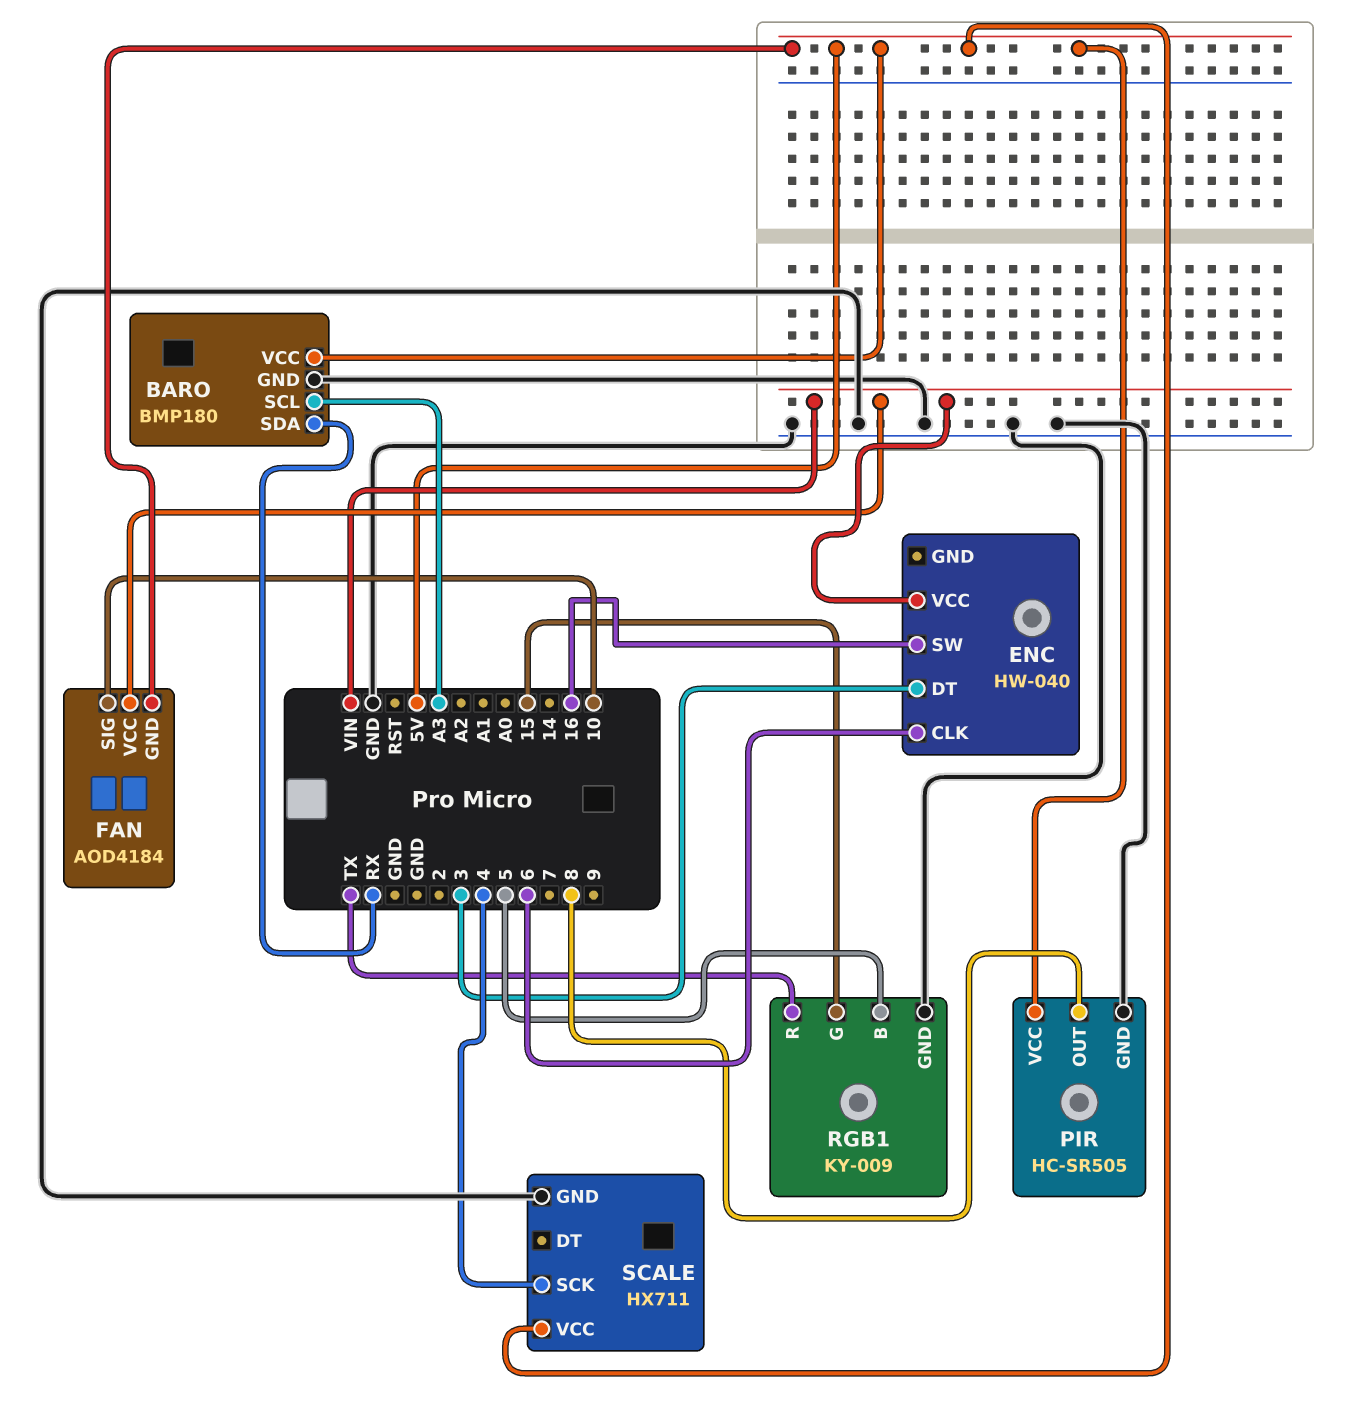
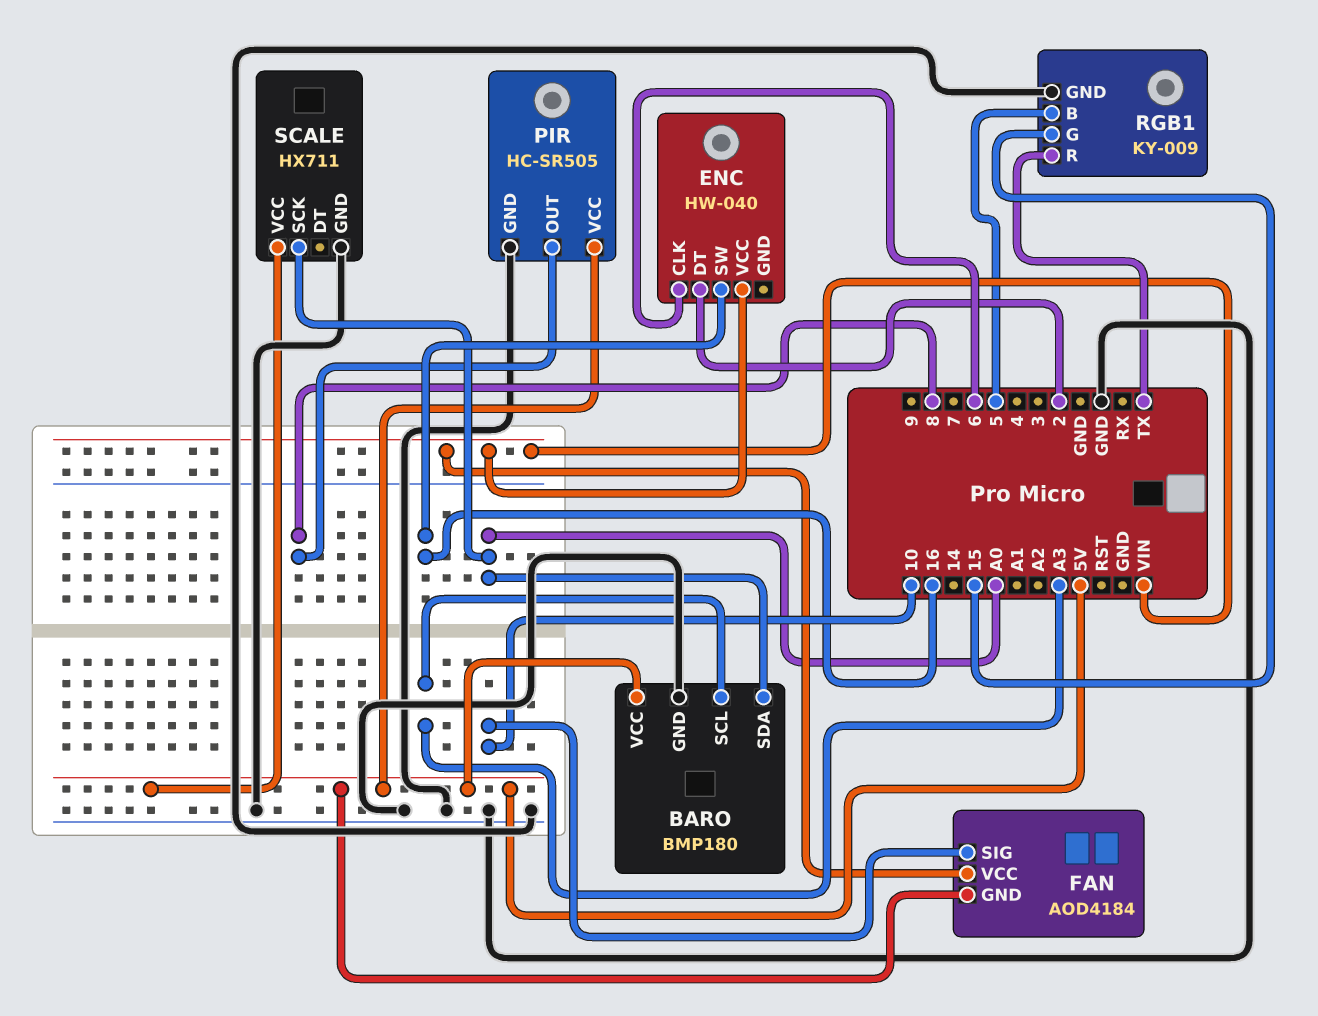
BARO pin SDA: RX -> A0
ENC pin DT: 3 -> 2
SCALE pin SCK: 4 -> A0

